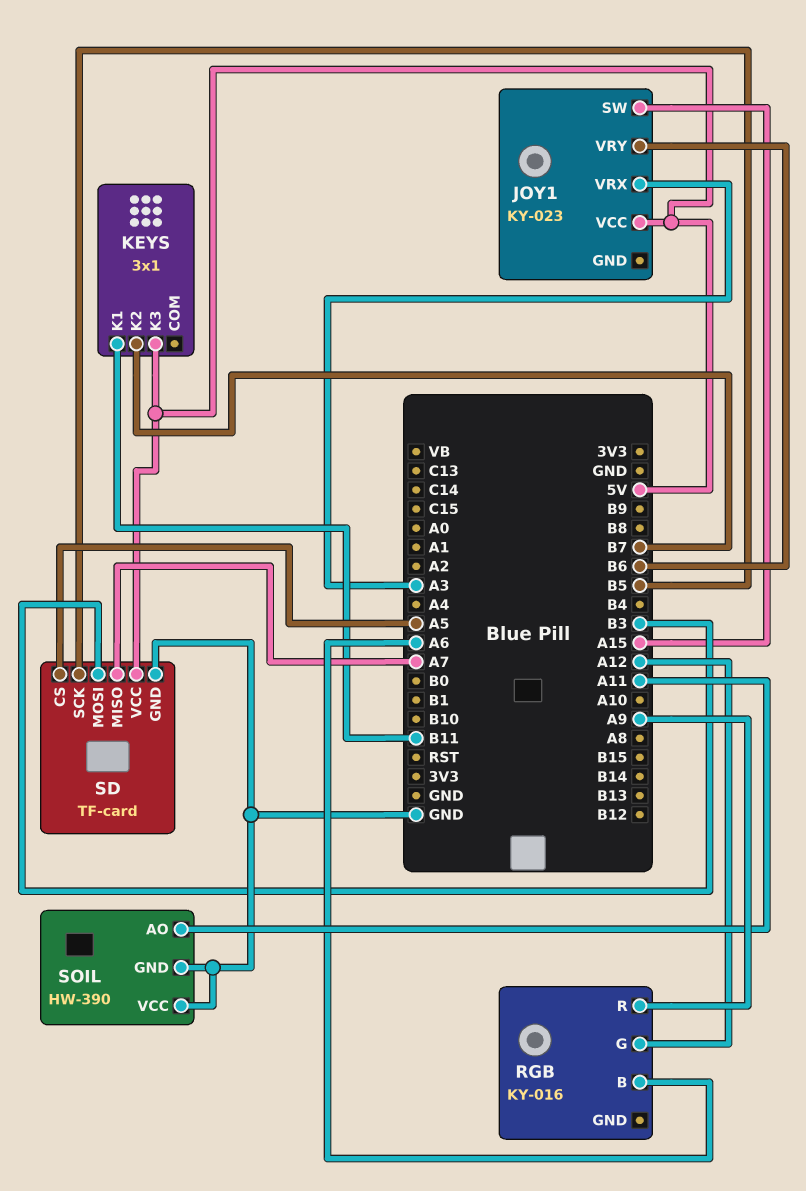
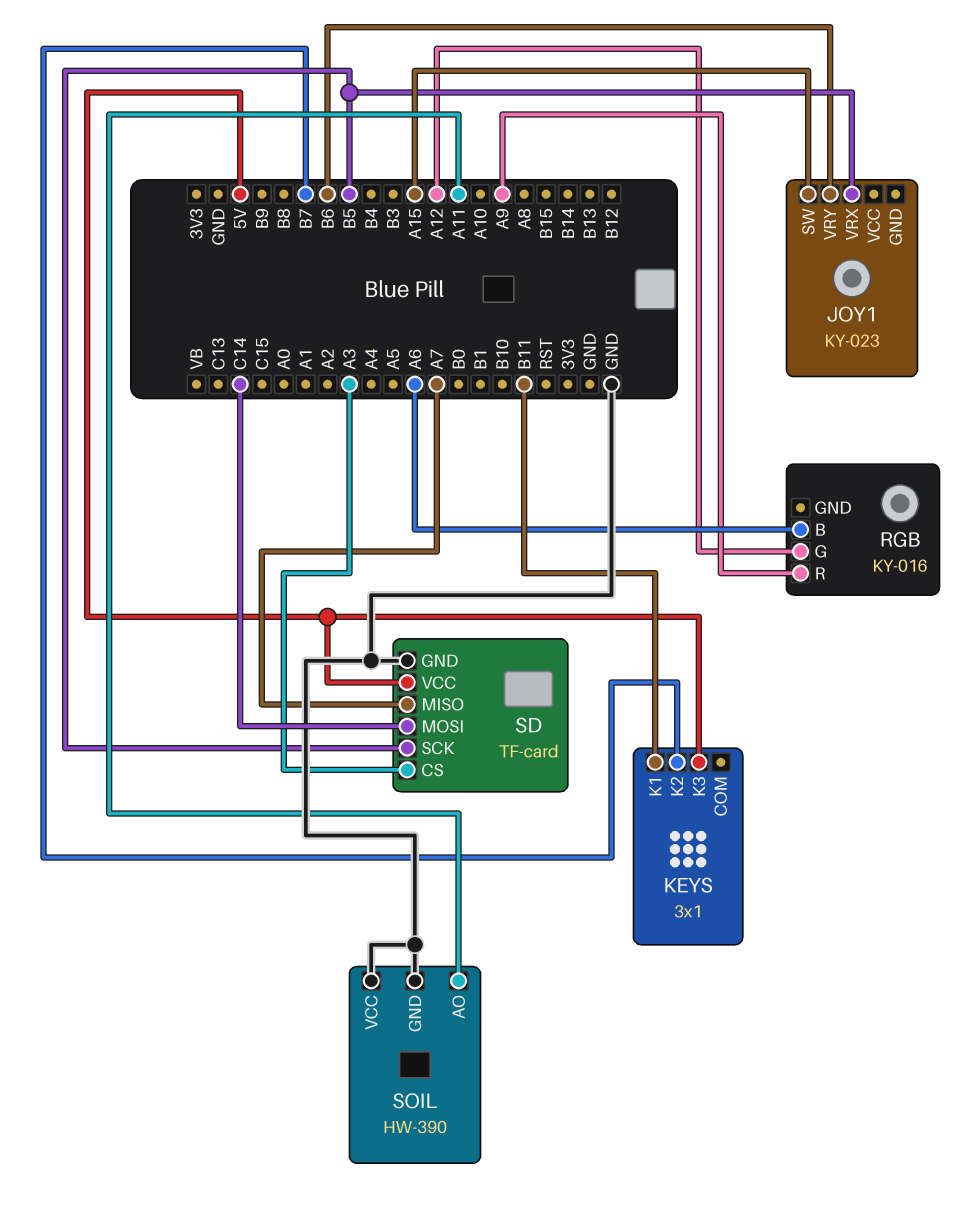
JOY1 pin VCC: 5V -> none
JOY1 pin VRX: A3 -> B5
SD pin CS: A5 -> A3
SD pin MOSI: B3 -> C14

